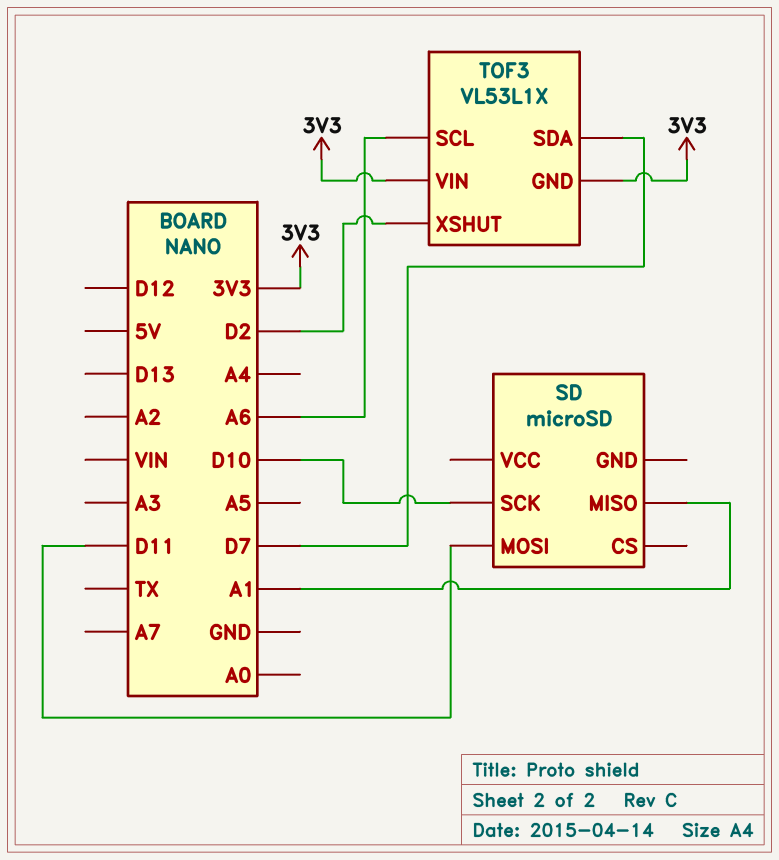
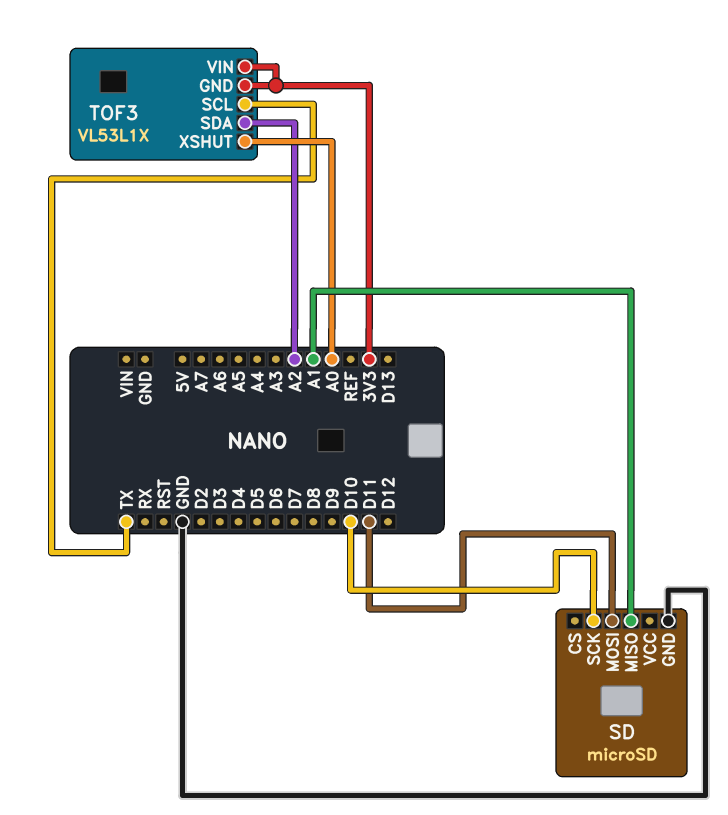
SD pin GND: none -> GND
TOF3 pin SCL: A6 -> TX
TOF3 pin SDA: D7 -> A2
TOF3 pin XSHUT: D2 -> A0

